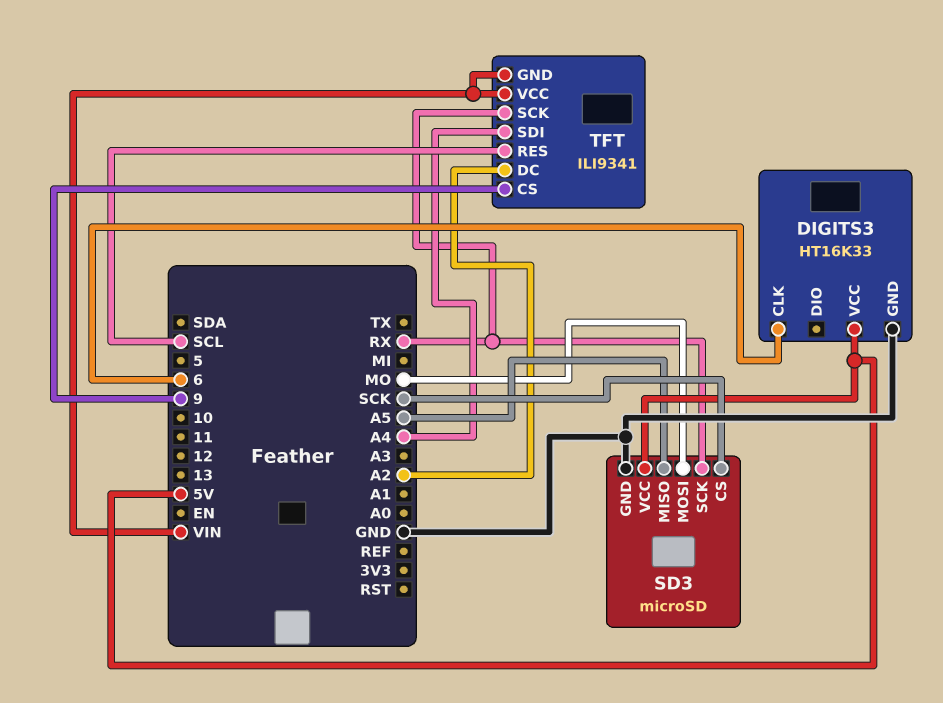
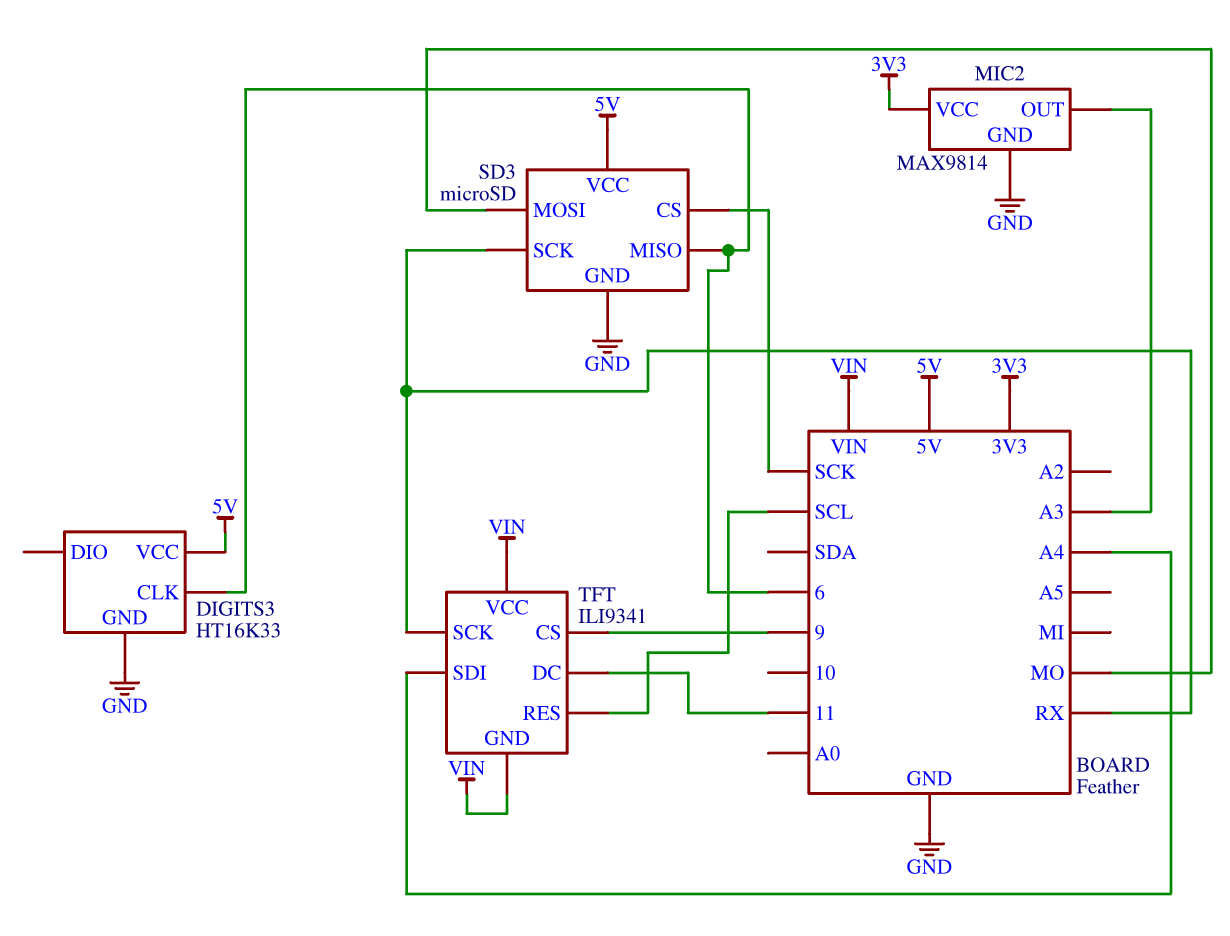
MIC2: none -> MAX9814
MIC2 pin GND: none -> GND
MIC2 pin OUT: none -> A3
MIC2 pin VCC: none -> 3V3
SD3 pin MISO: A5 -> 6
TFT pin DC: A2 -> 11

